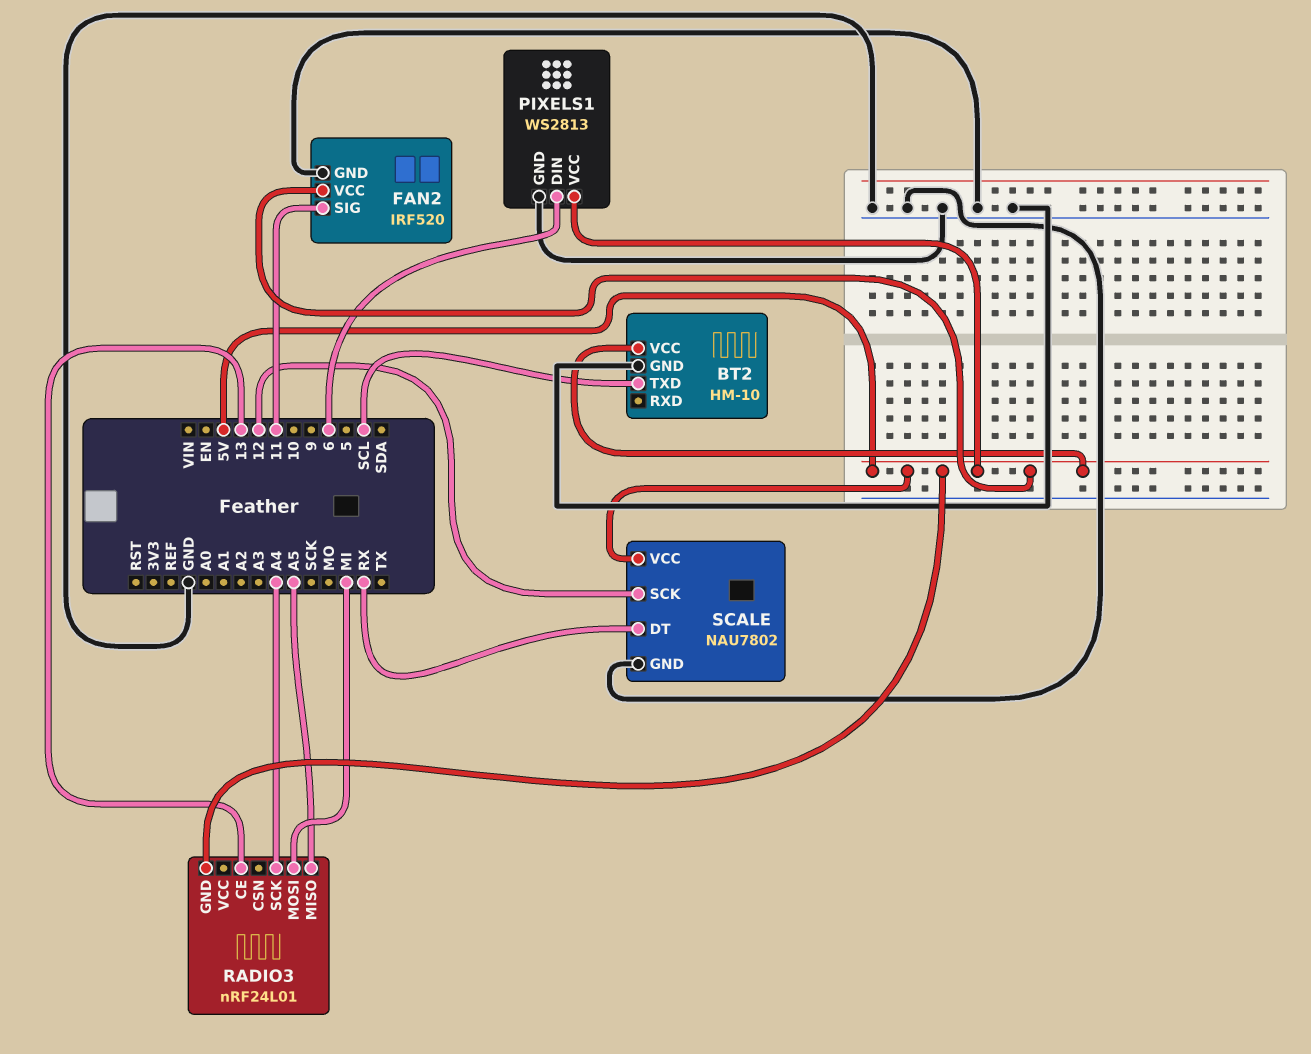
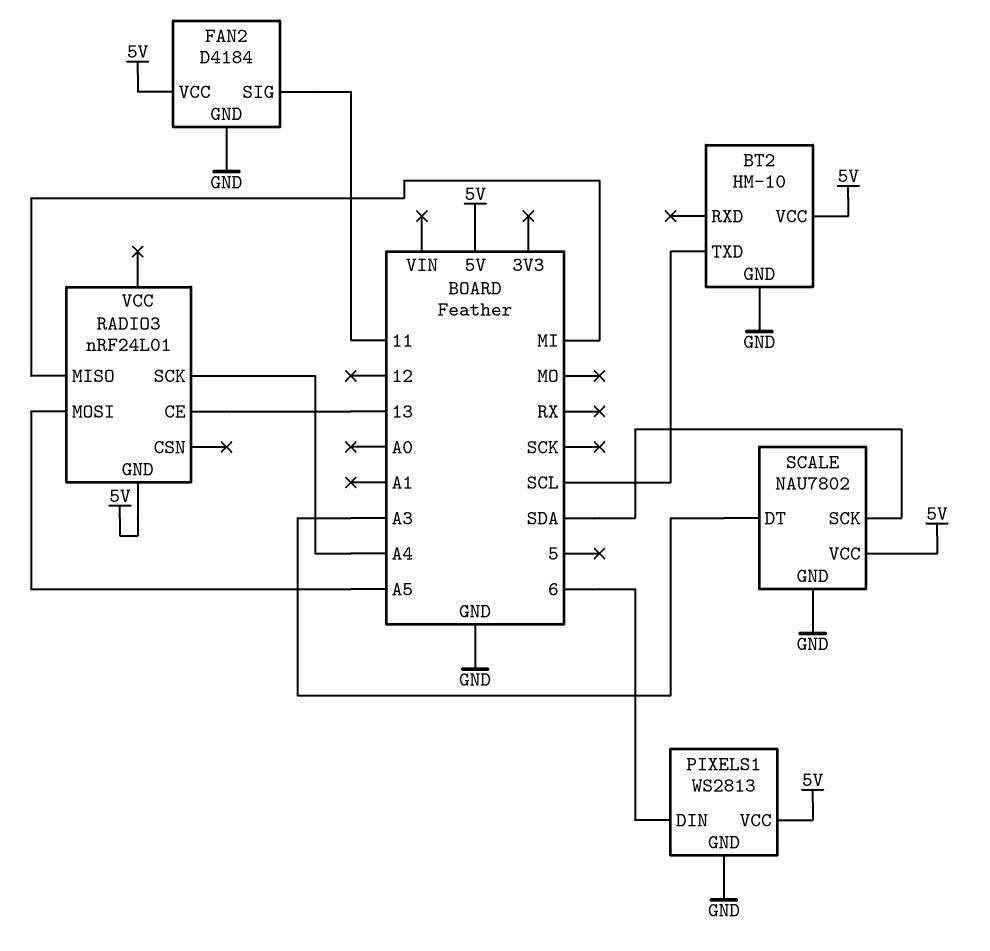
FAN2: IRF520 -> D4184
RADIO3 pin MISO: A5 -> MI
RADIO3 pin MOSI: MI -> A5
SCALE pin DT: RX -> A3
SCALE pin SCK: 12 -> SDA

